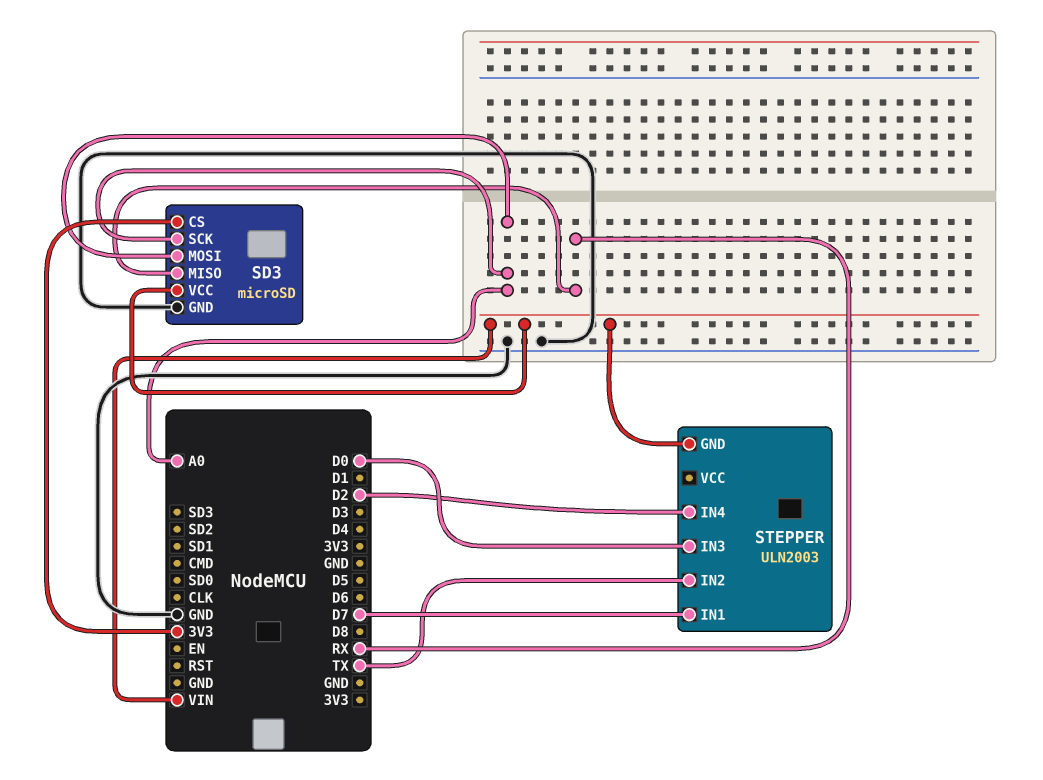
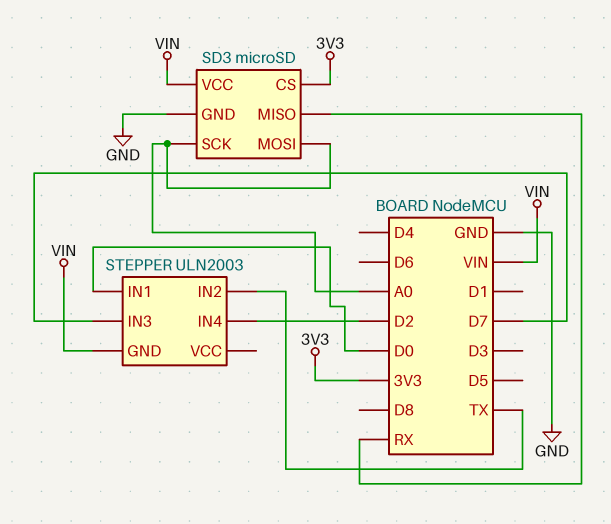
STEPPER pin IN1: D7 -> D0
STEPPER pin IN3: D0 -> D7

